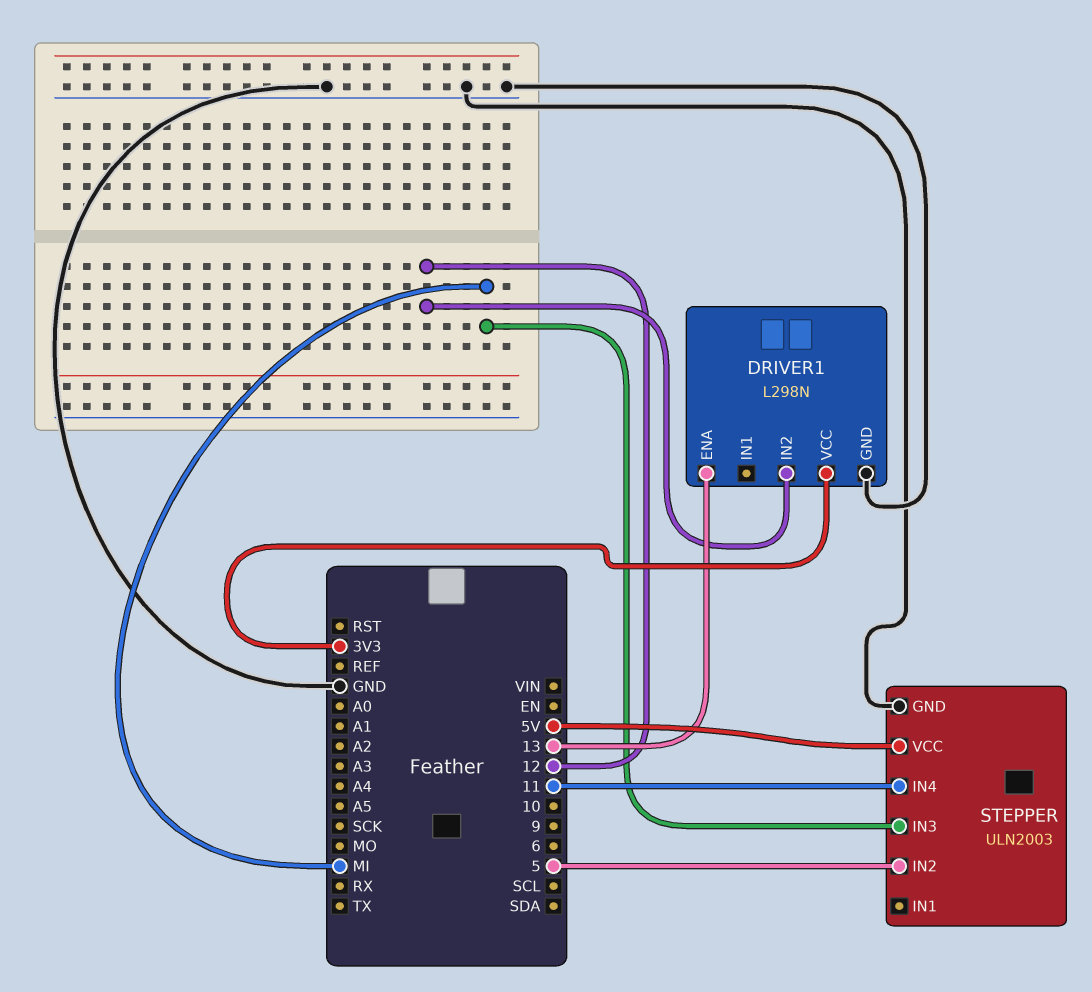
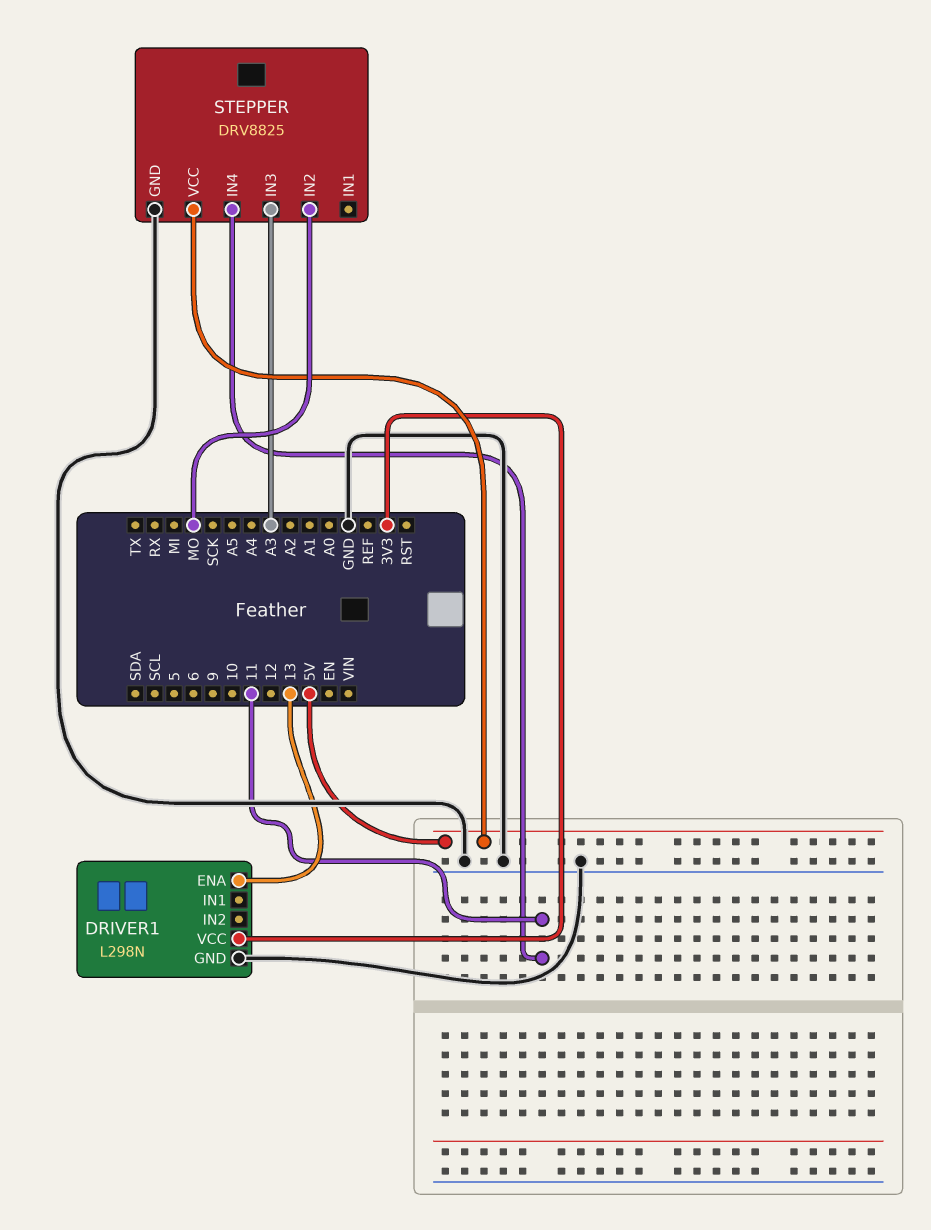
DRIVER1 pin IN2: 12 -> none
STEPPER: ULN2003 -> DRV8825
STEPPER pin IN2: 5 -> MO
STEPPER pin IN3: MI -> A3

